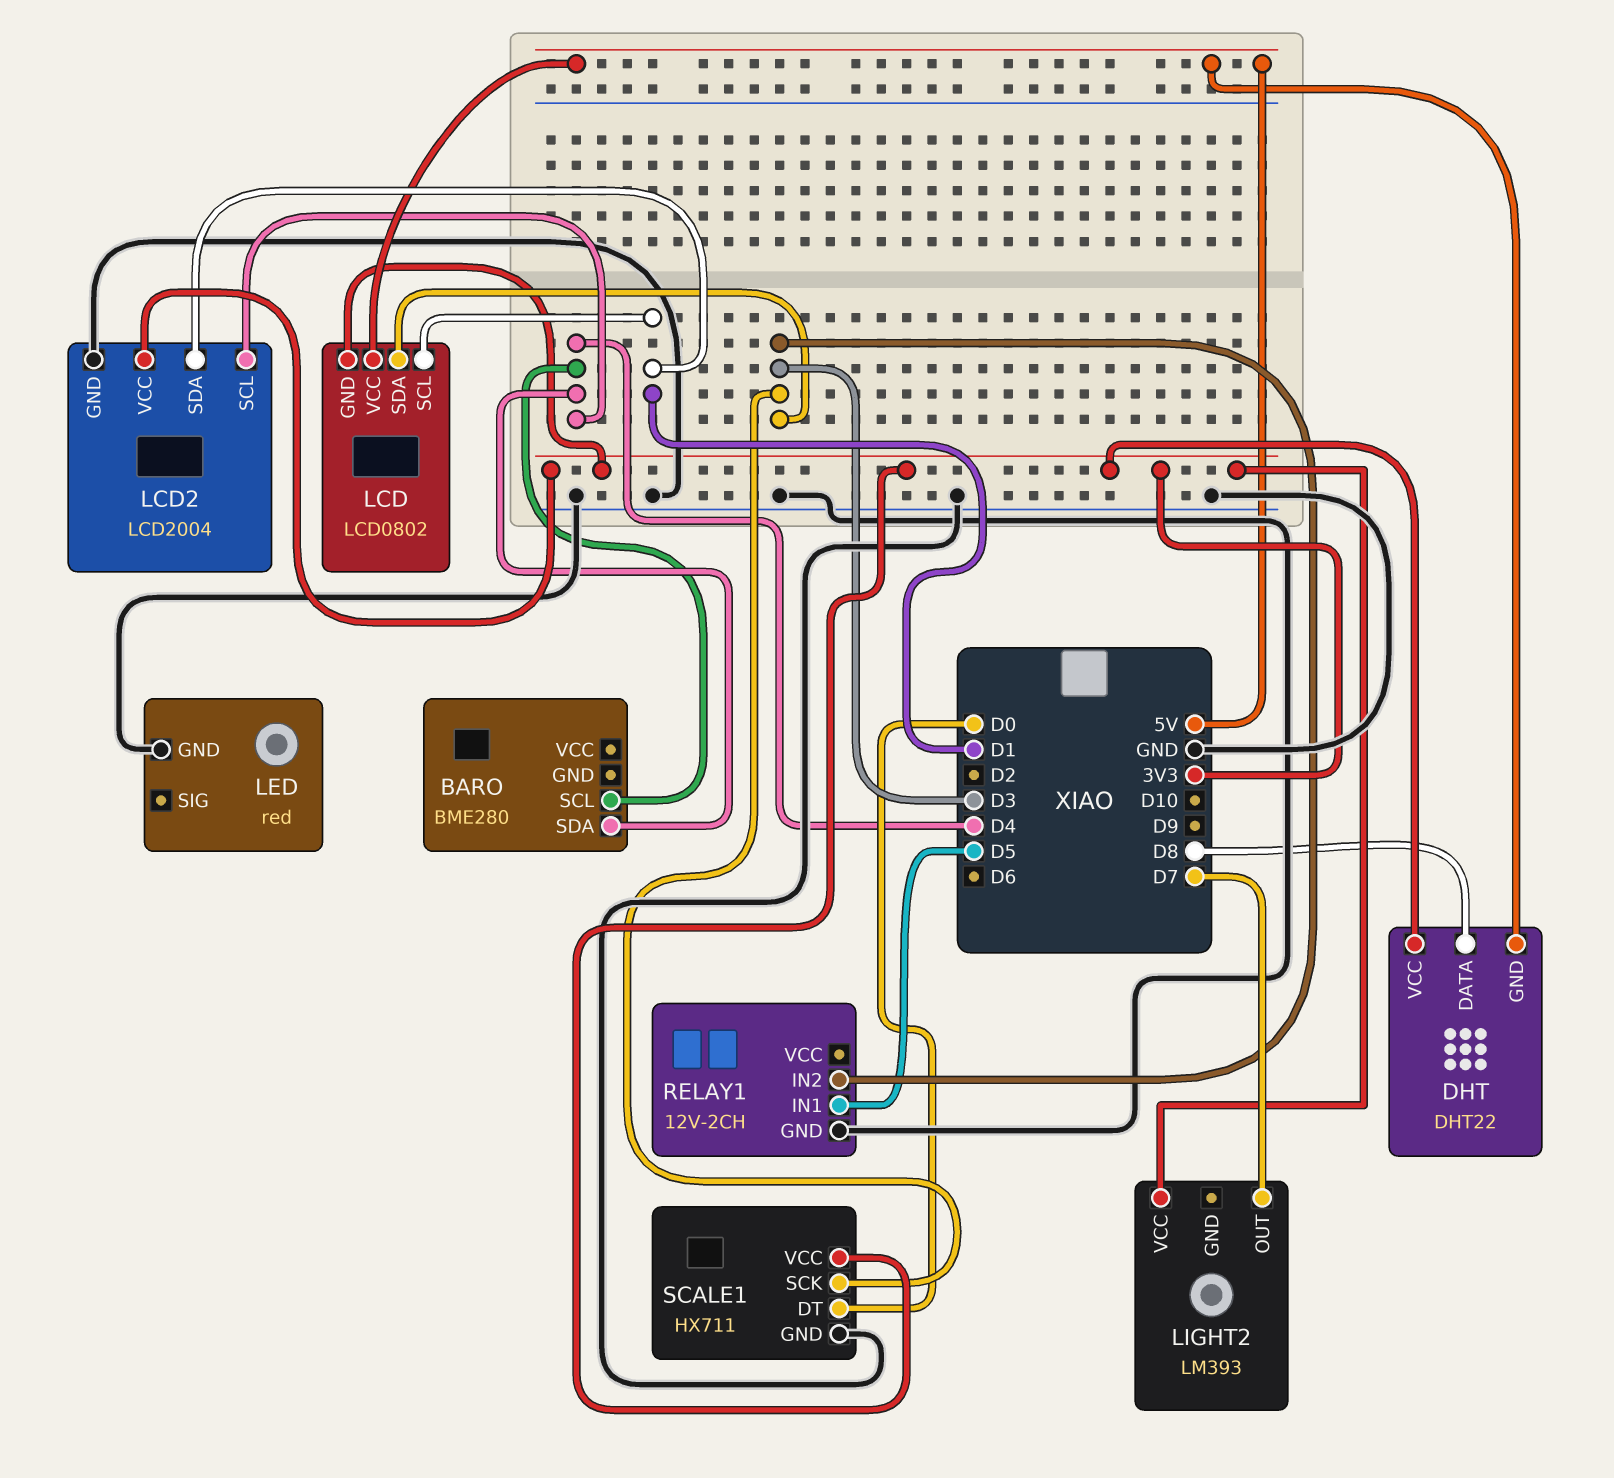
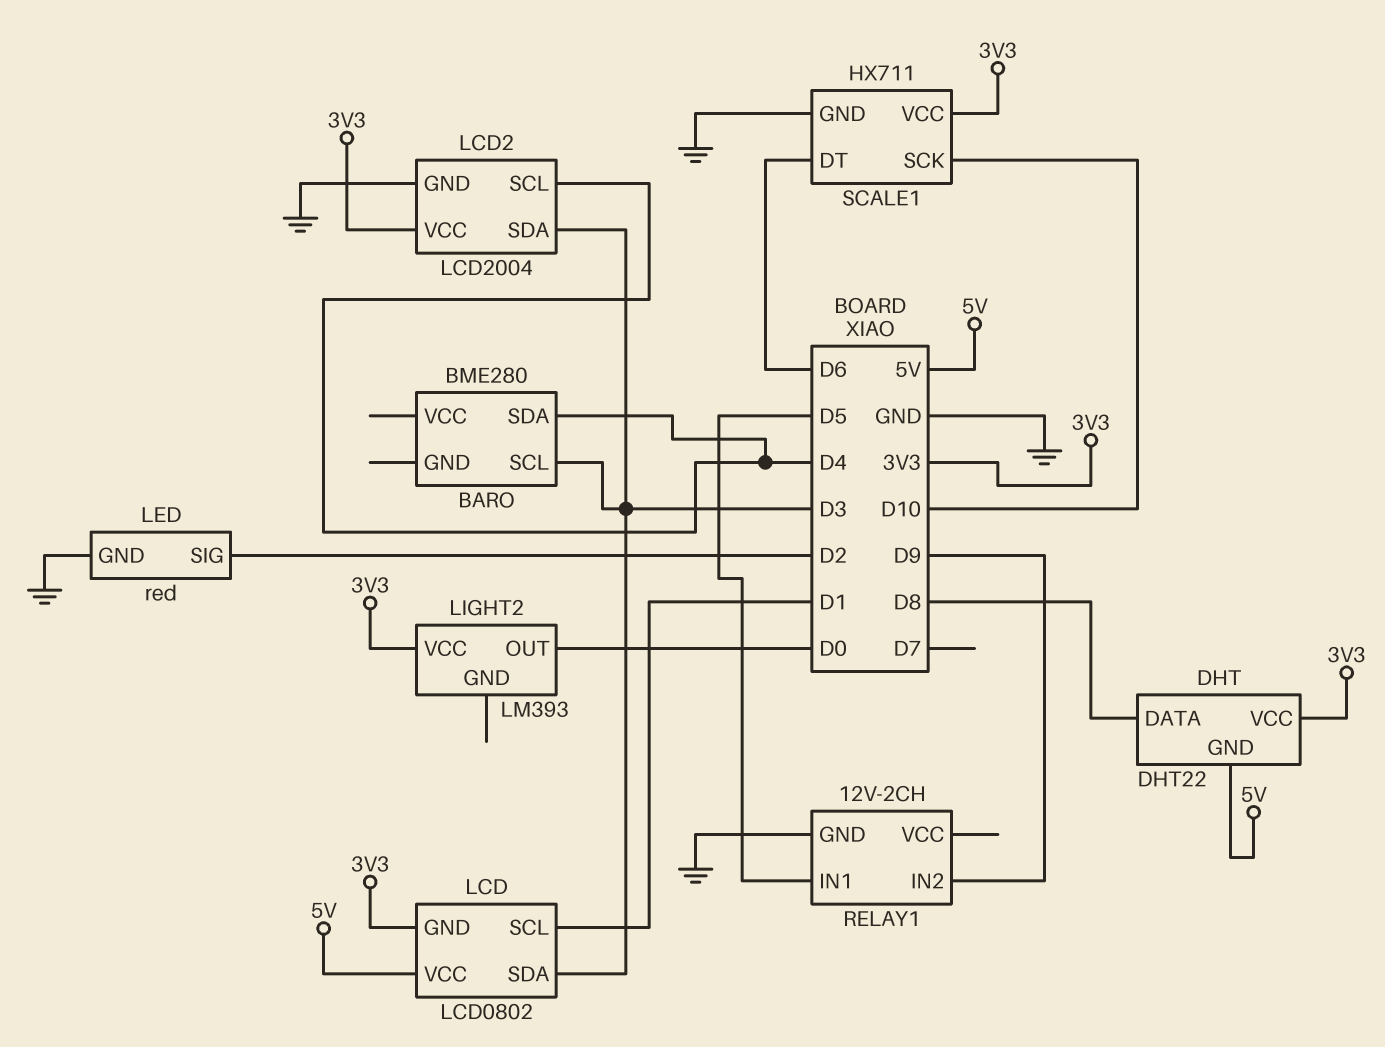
BARO pin SCL: D4 -> D3
LCD2 pin SDA: D1 -> D3
LED pin SIG: none -> D2
LIGHT2 pin OUT: D7 -> D0
RELAY1 pin IN2: D3 -> D9
SCALE1 pin DT: D0 -> D6
SCALE1 pin SCK: D3 -> D10

